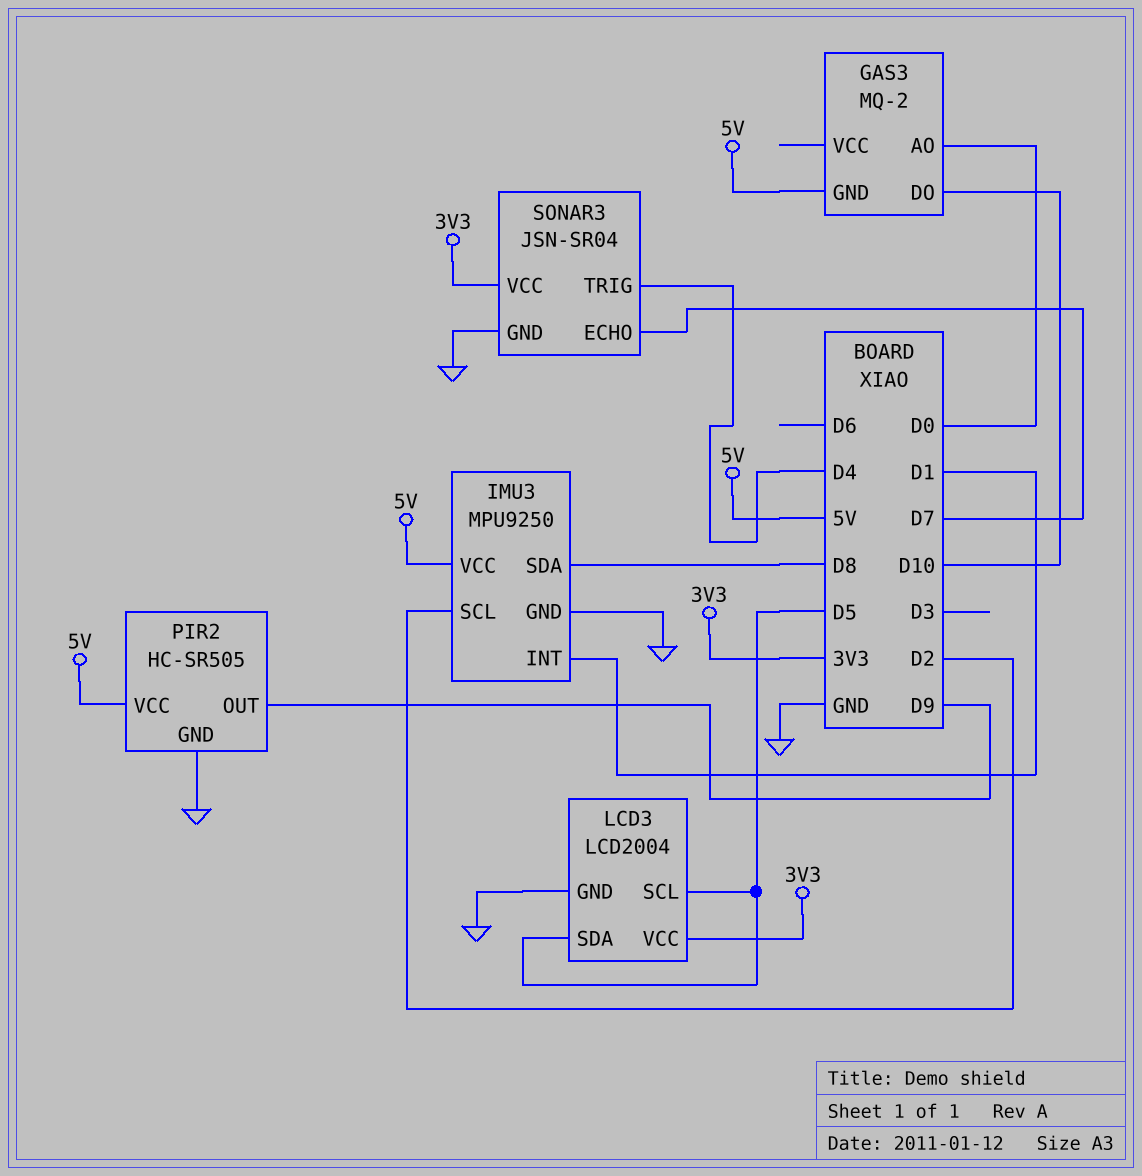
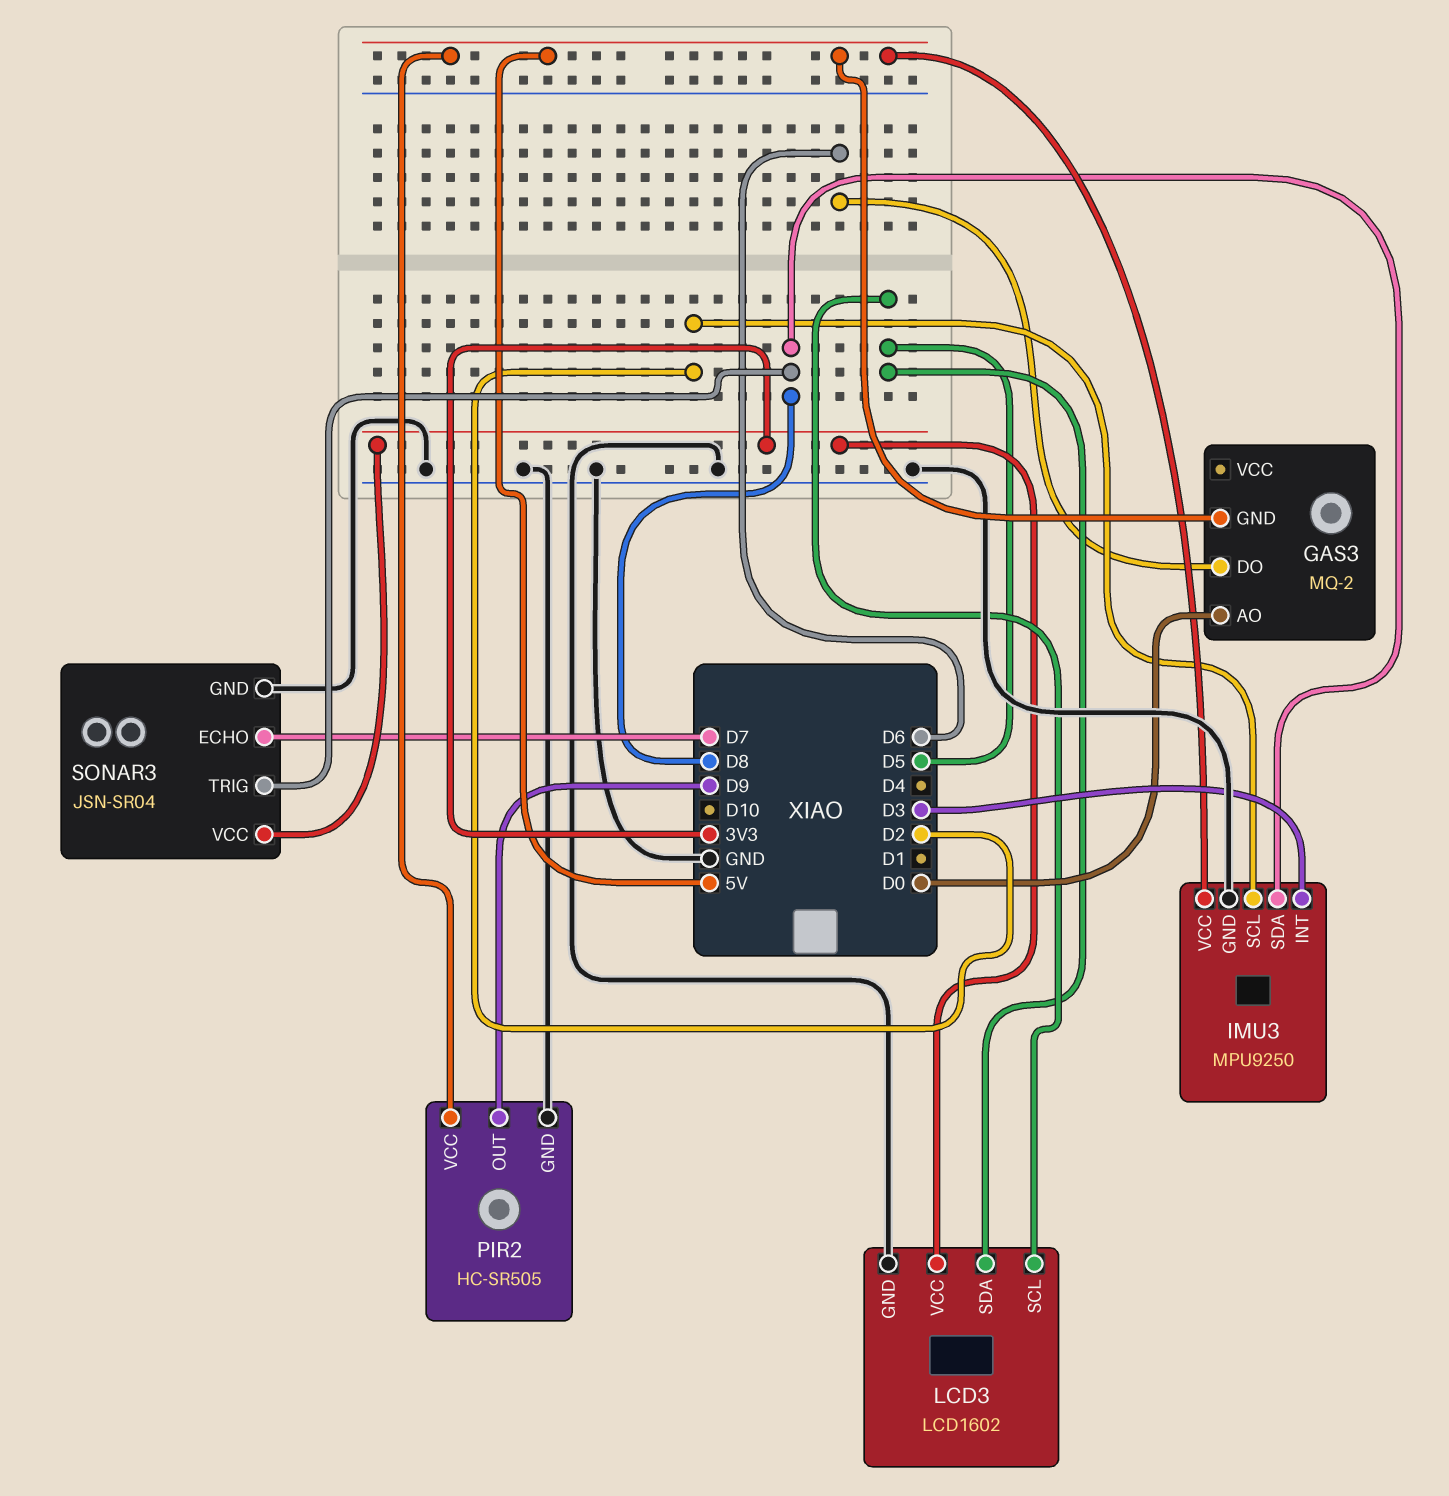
GAS3 pin DO: D10 -> D6
IMU3 pin INT: D1 -> D3
LCD3: LCD2004 -> LCD1602
SONAR3 pin TRIG: D4 -> D8

